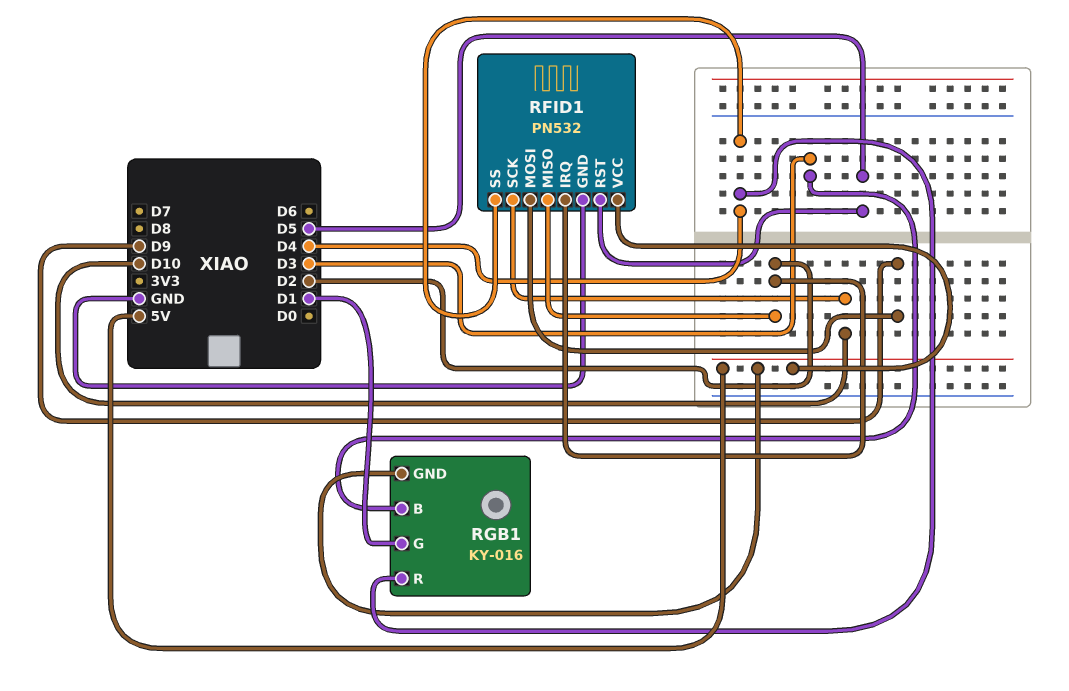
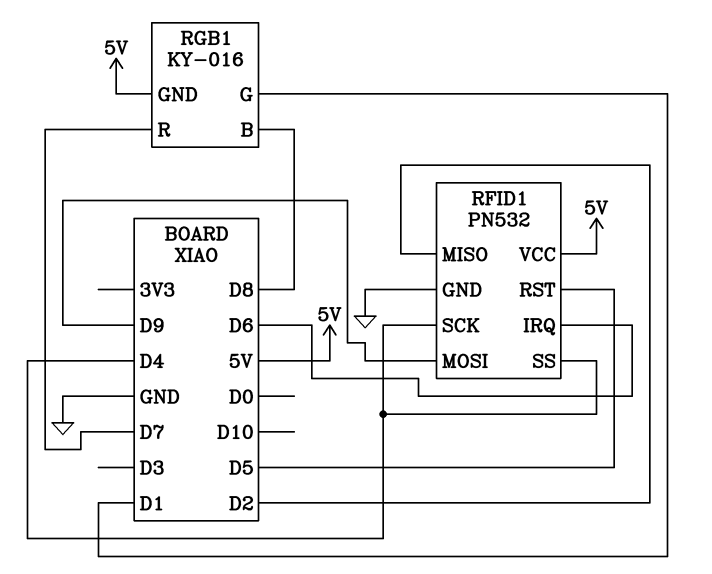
RFID1 pin IRQ: D2 -> D6
RFID1 pin SCK: D10 -> D4
RGB1 pin B: D3 -> D8
RGB1 pin R: D4 -> D7

